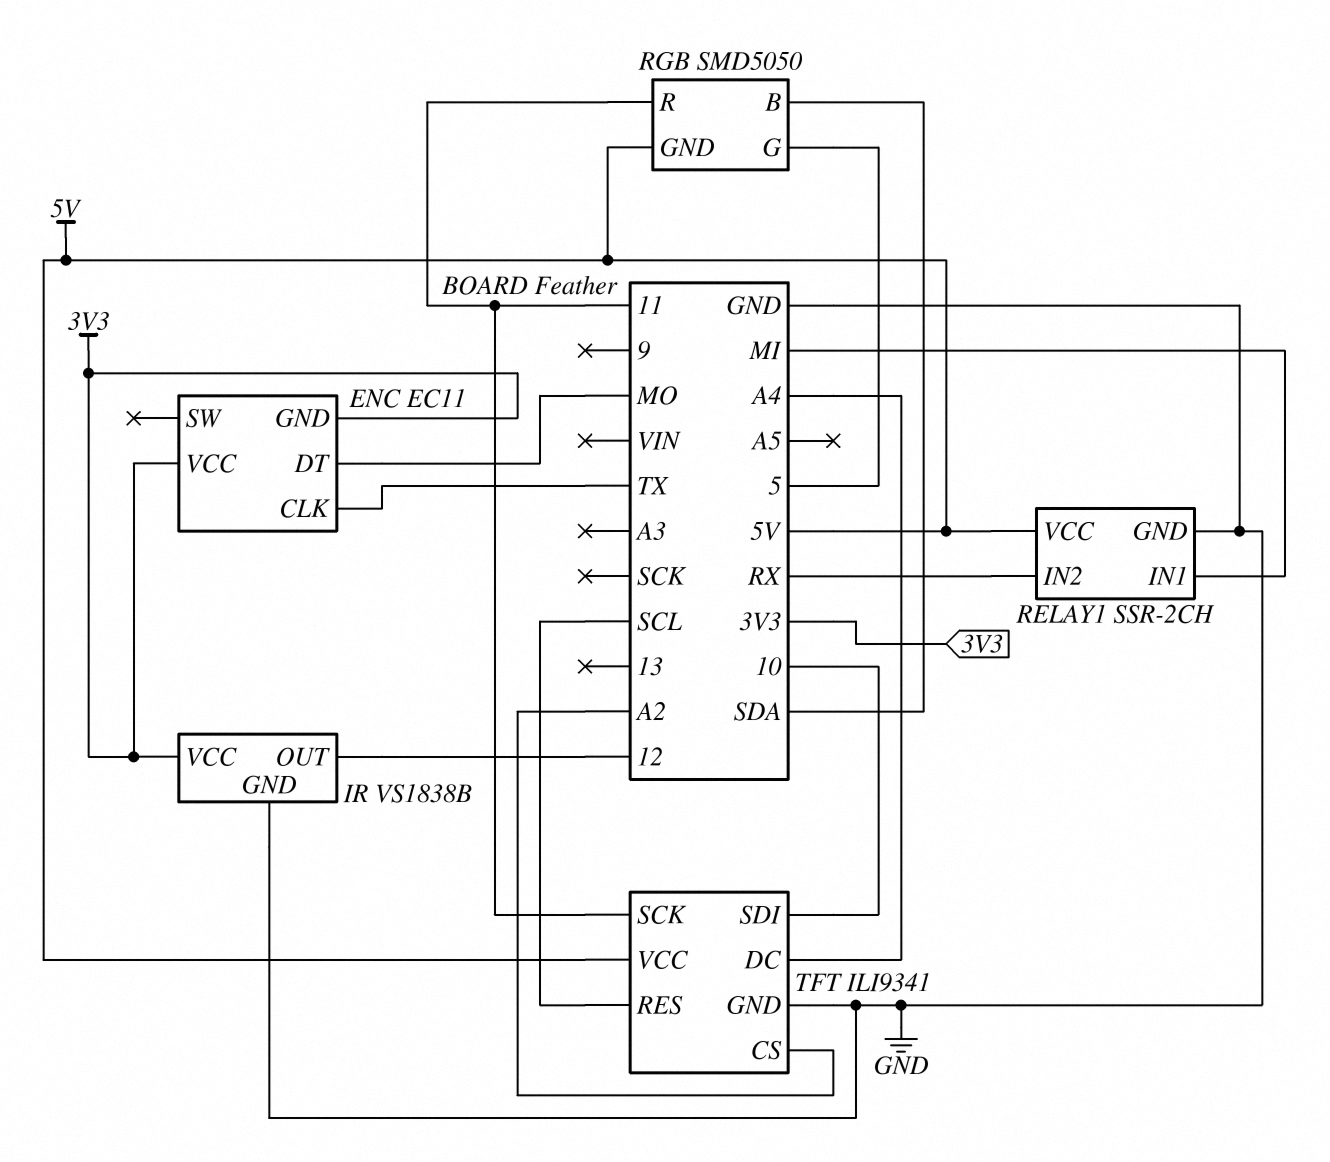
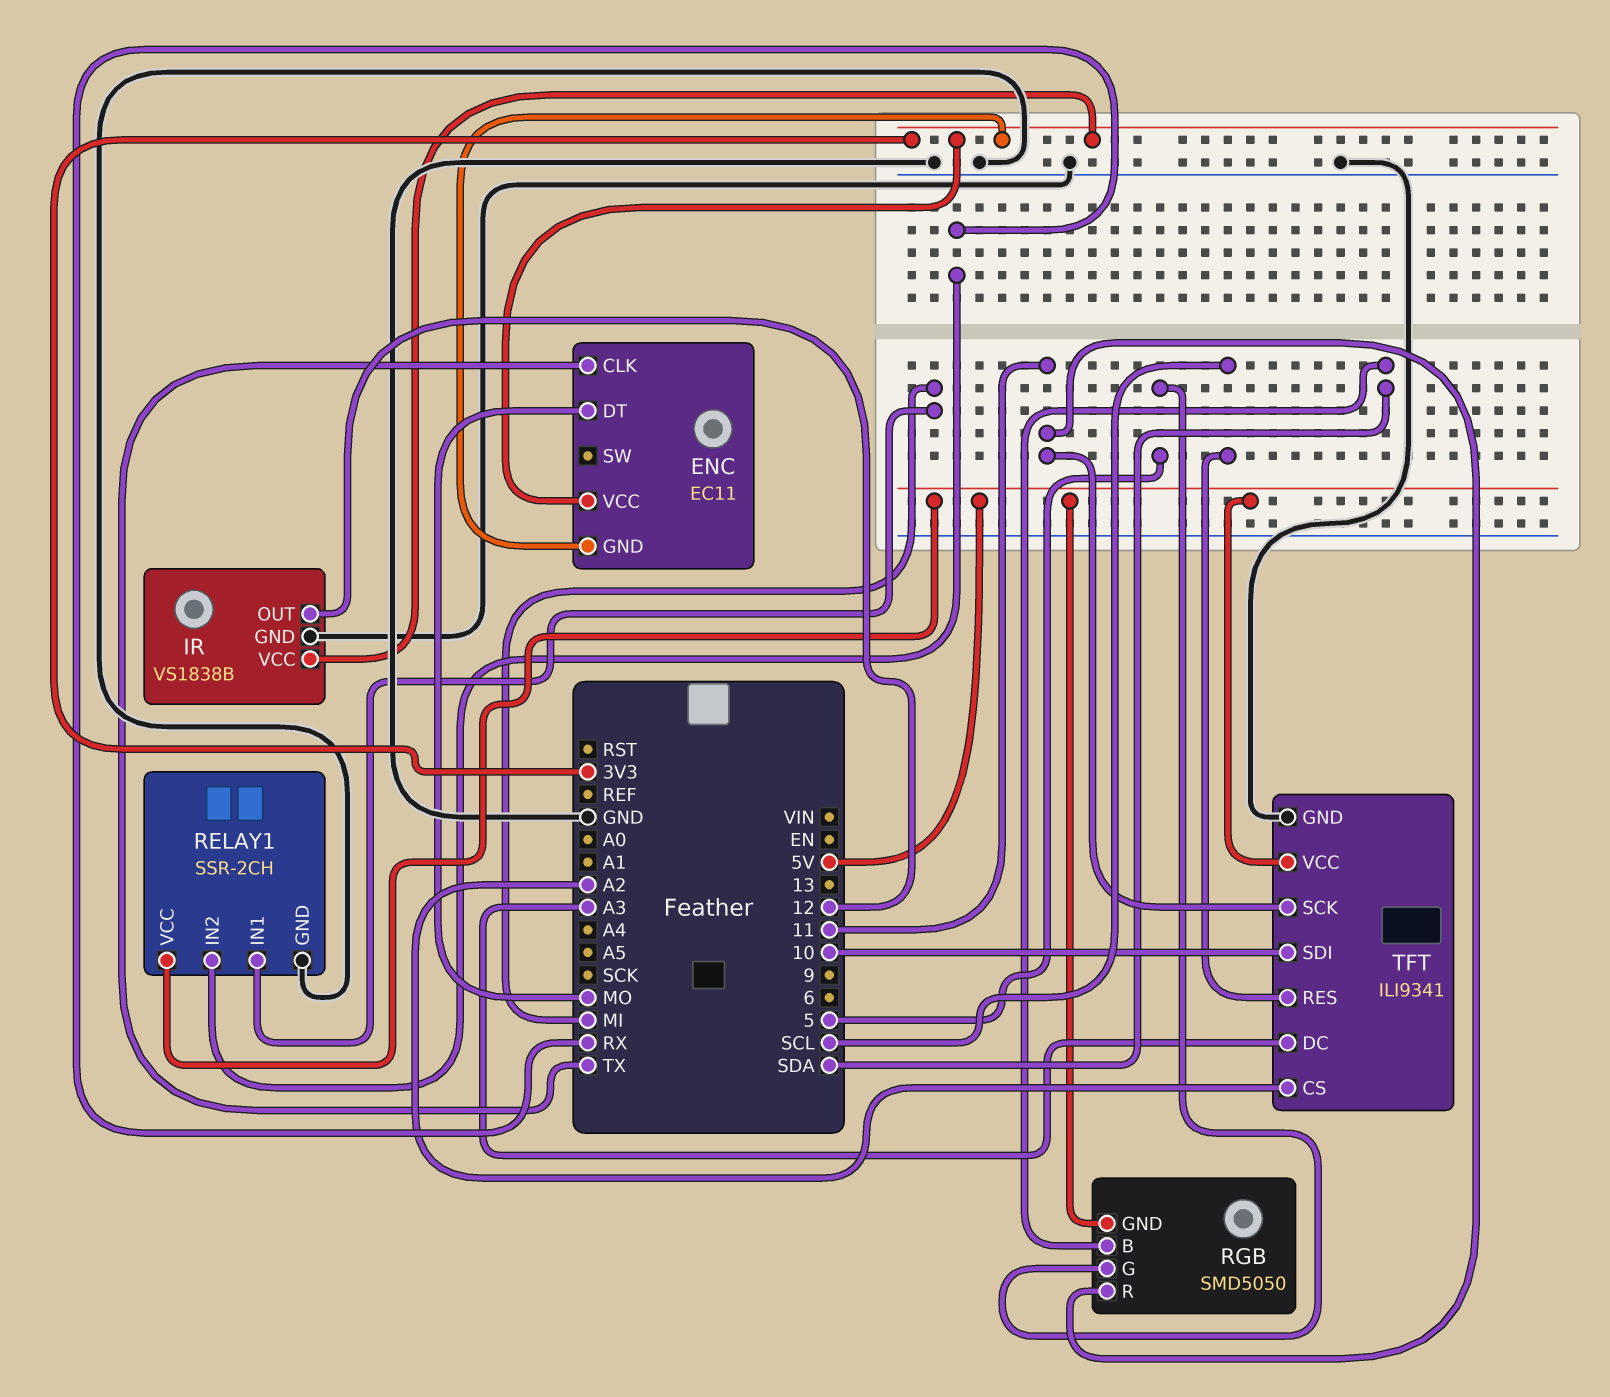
TFT pin DC: A4 -> A3

